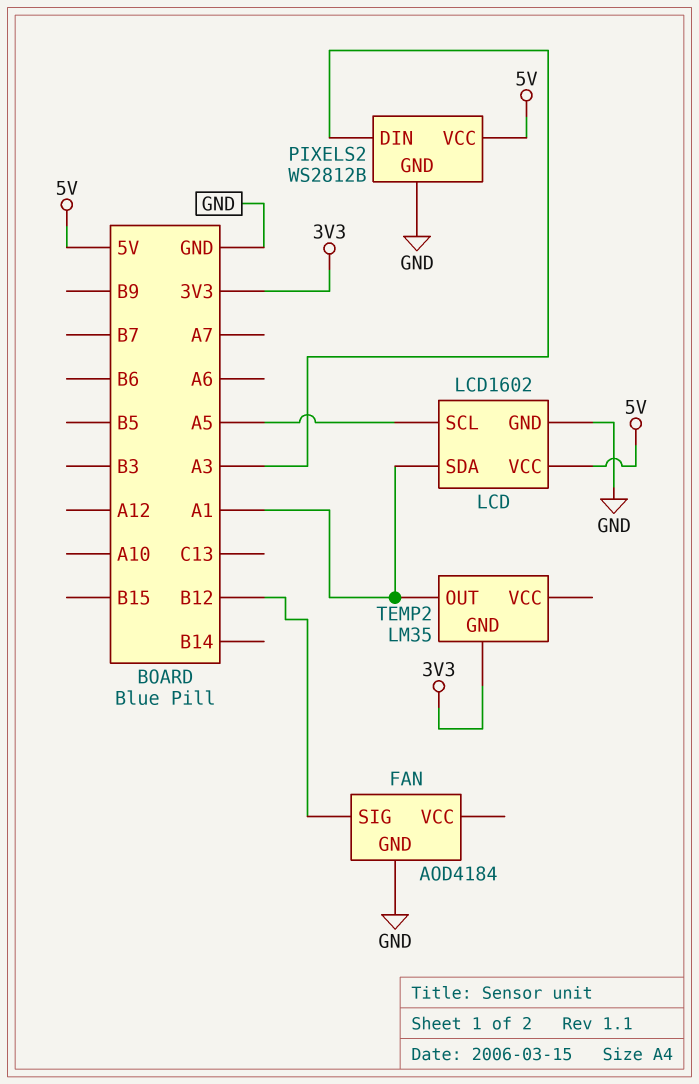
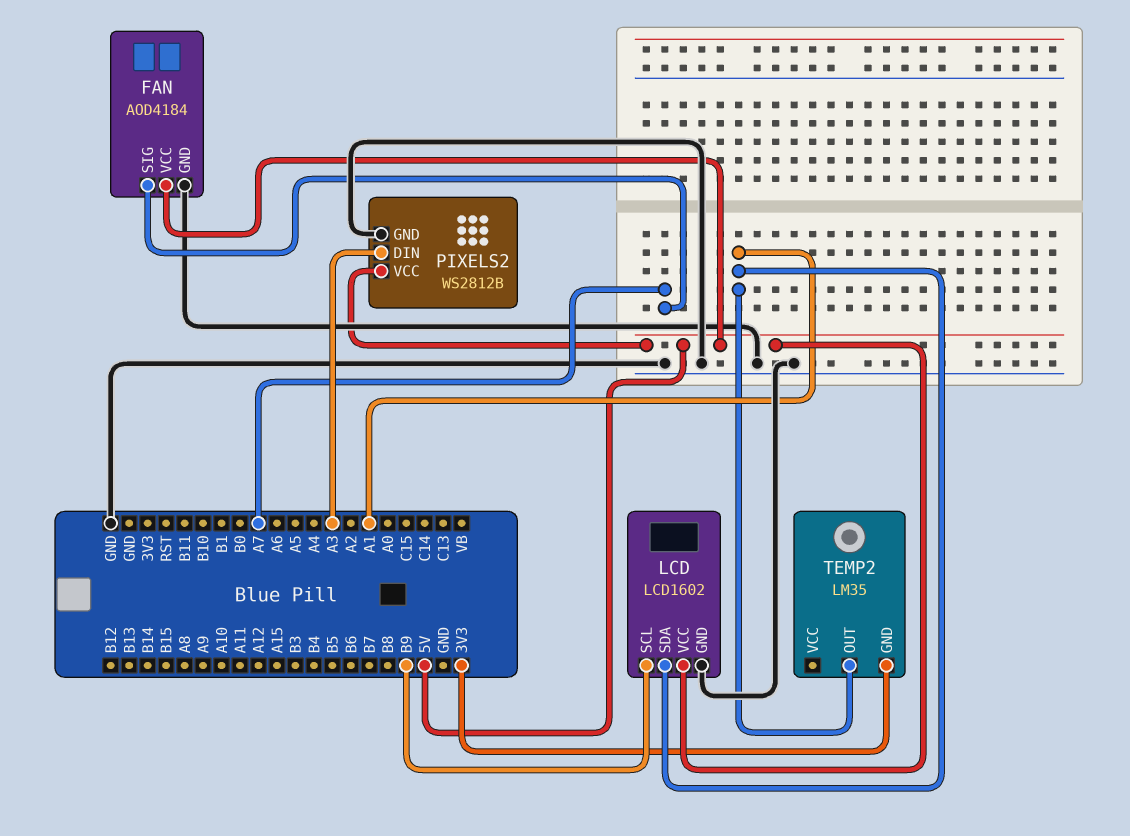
FAN pin SIG: B12 -> A7
FAN pin VCC: none -> 5V
LCD pin SCL: A5 -> B9

